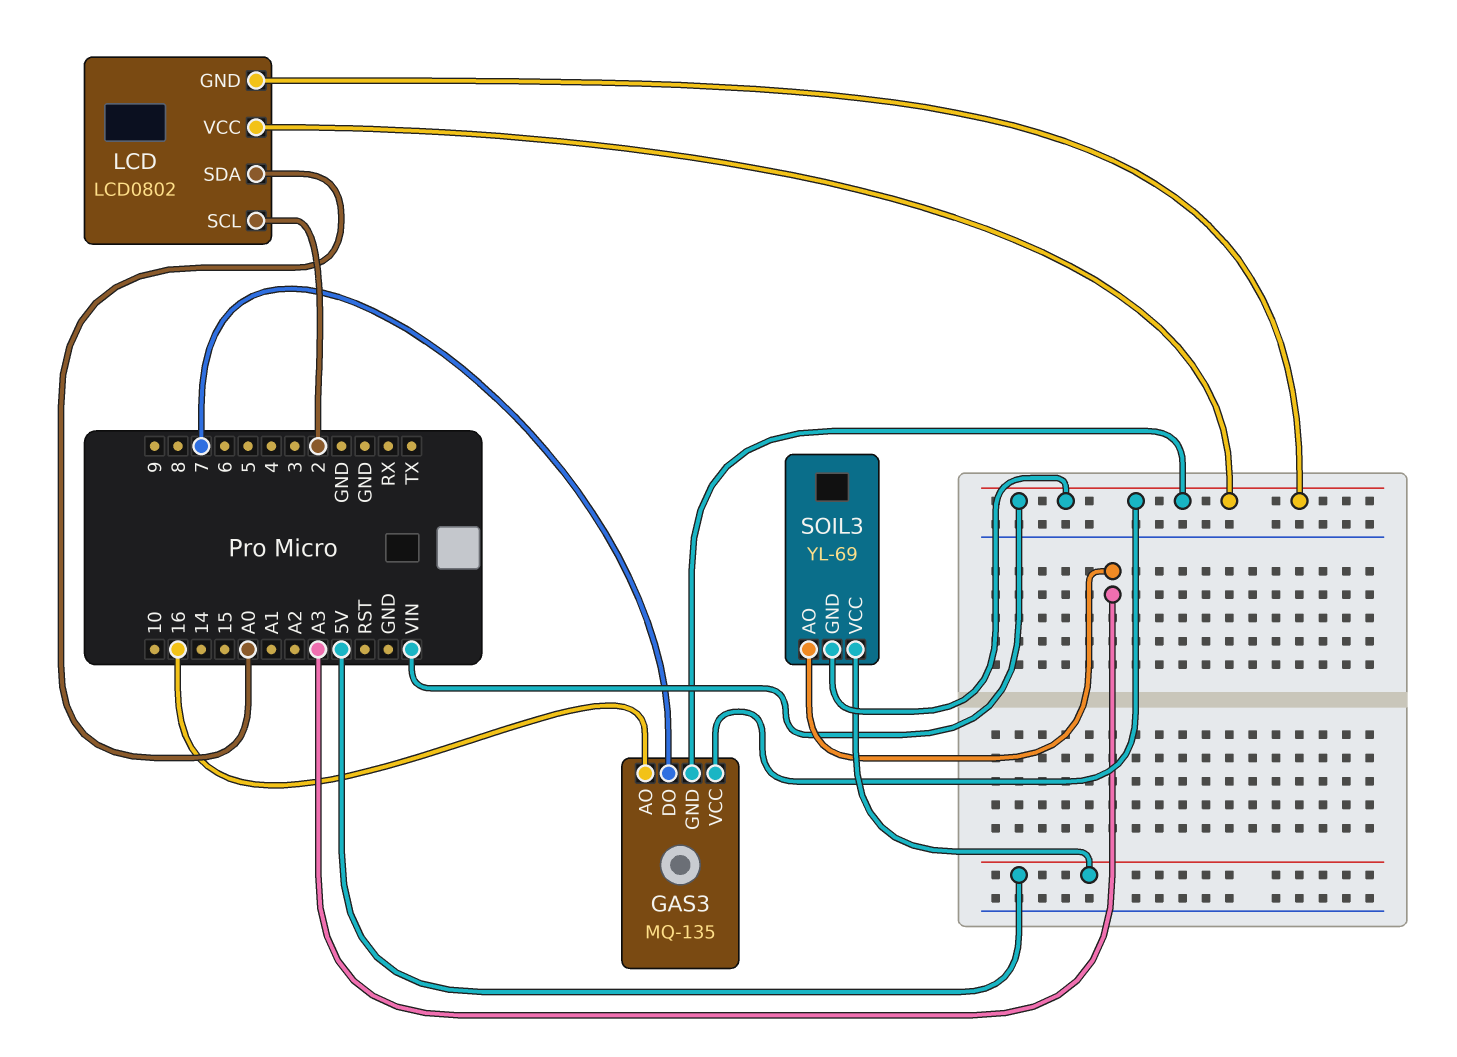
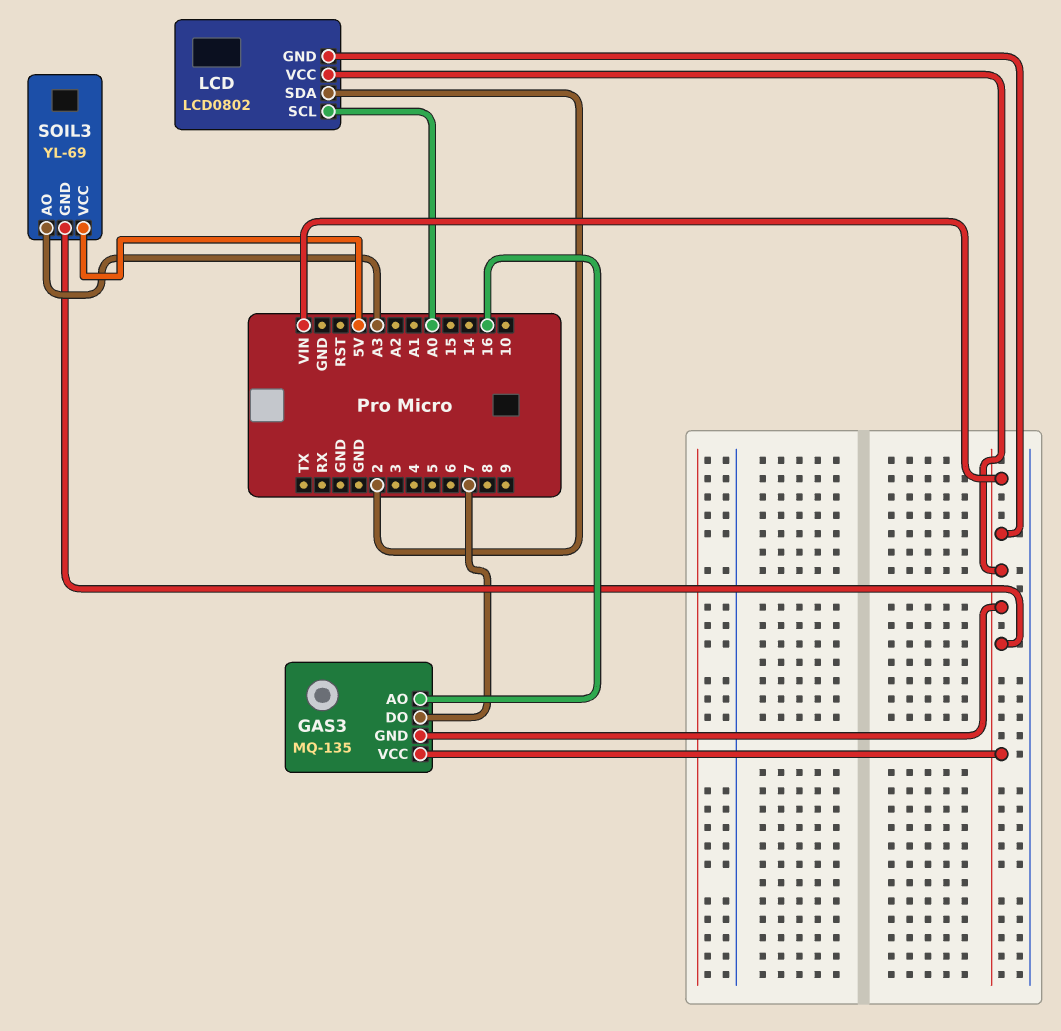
LCD pin SCL: 2 -> A0
LCD pin SDA: A0 -> 2

